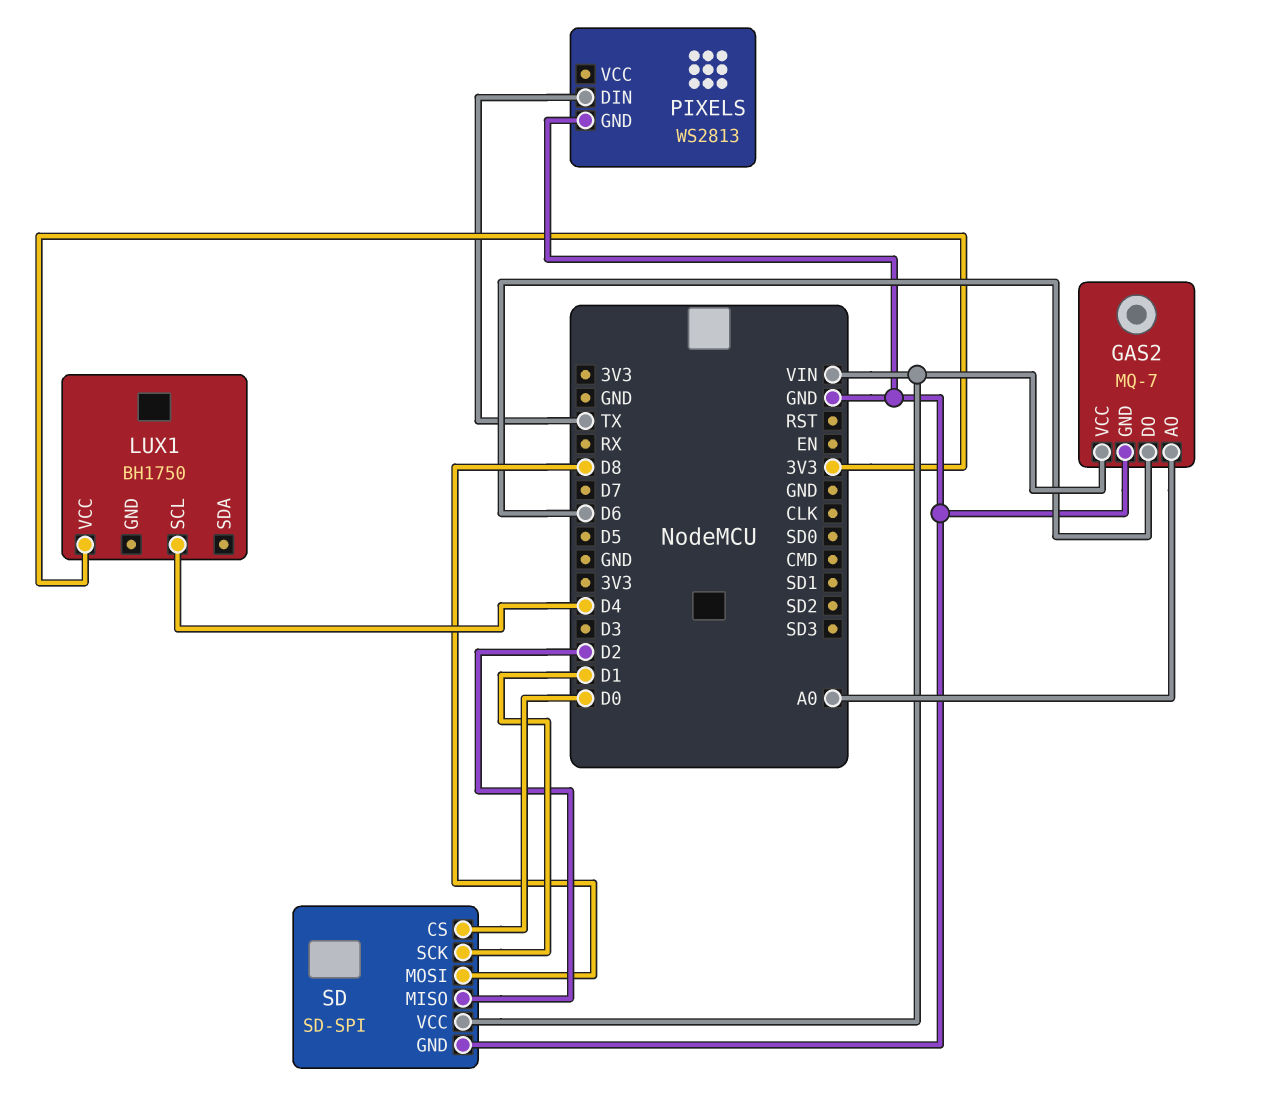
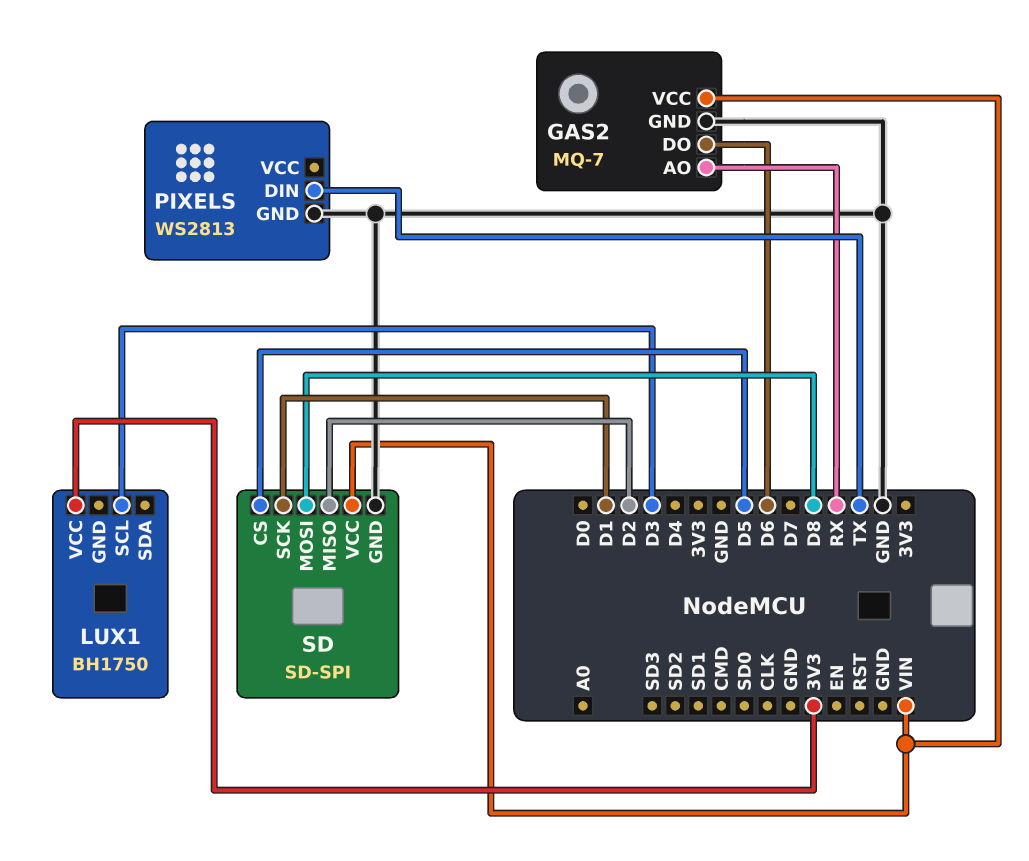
GAS2 pin AO: A0 -> RX
LUX1 pin SCL: D4 -> D3
SD pin CS: D0 -> D5

